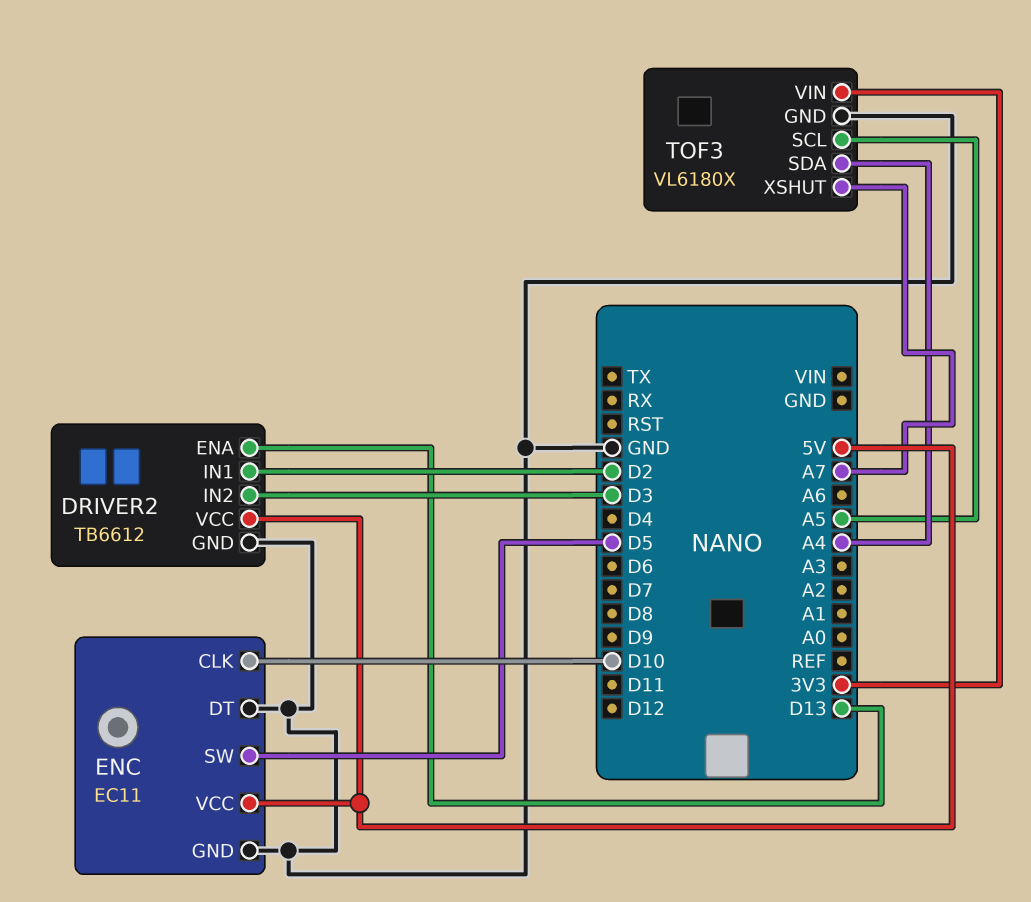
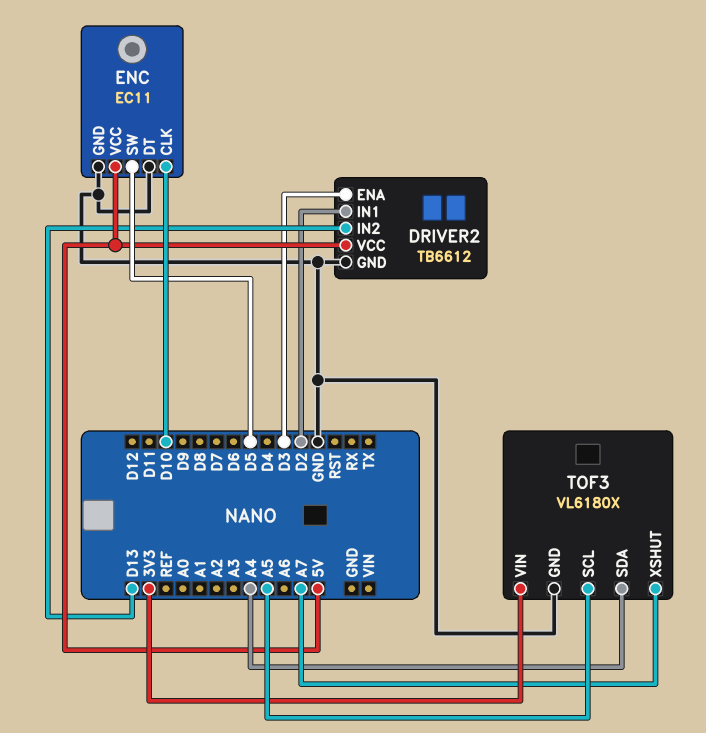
DRIVER2 pin ENA: D13 -> D3
DRIVER2 pin IN2: D3 -> D13

